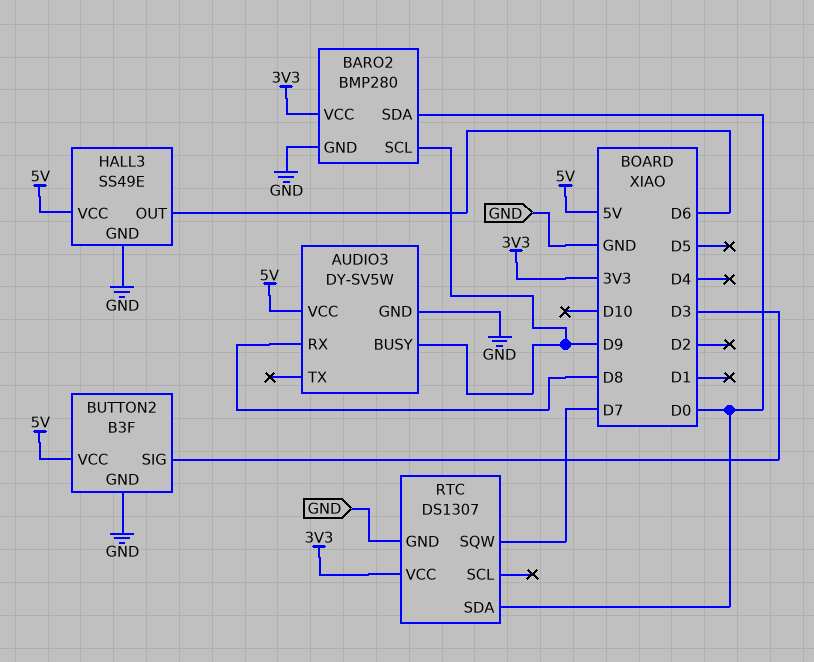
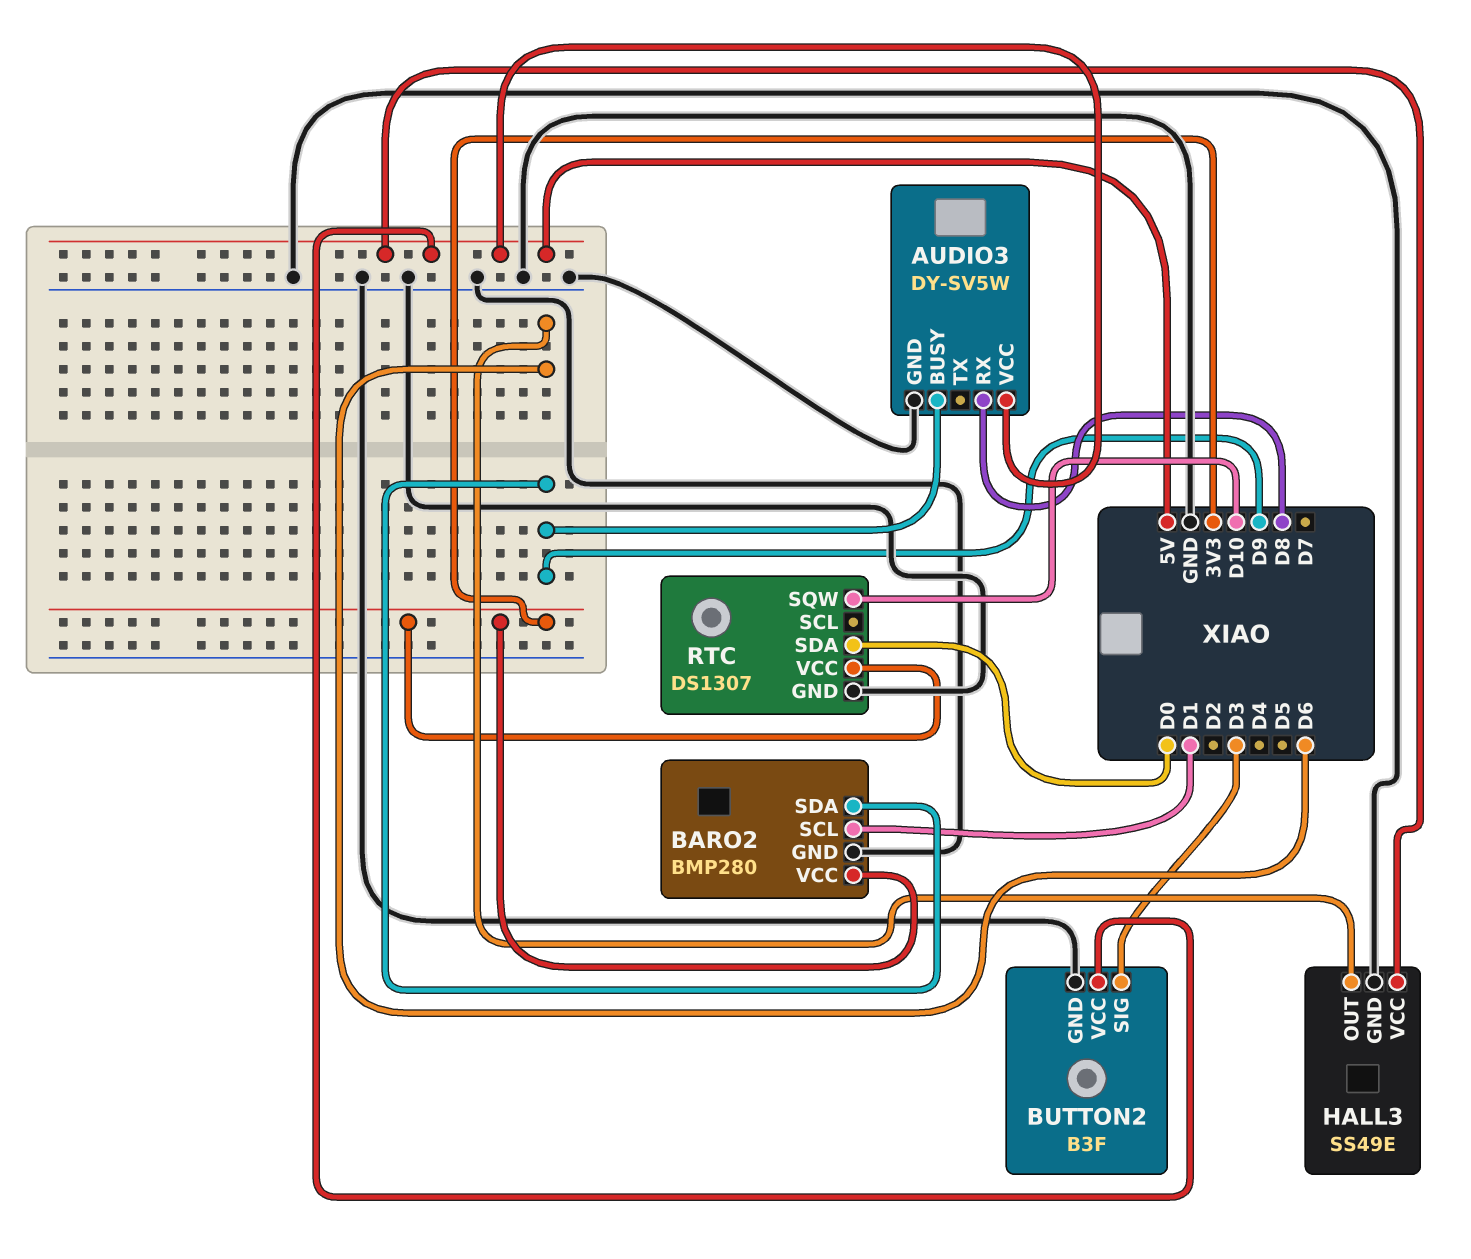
BARO2 pin SCL: D9 -> D1
BARO2 pin SDA: D0 -> D9
RTC pin SQW: D7 -> D10

